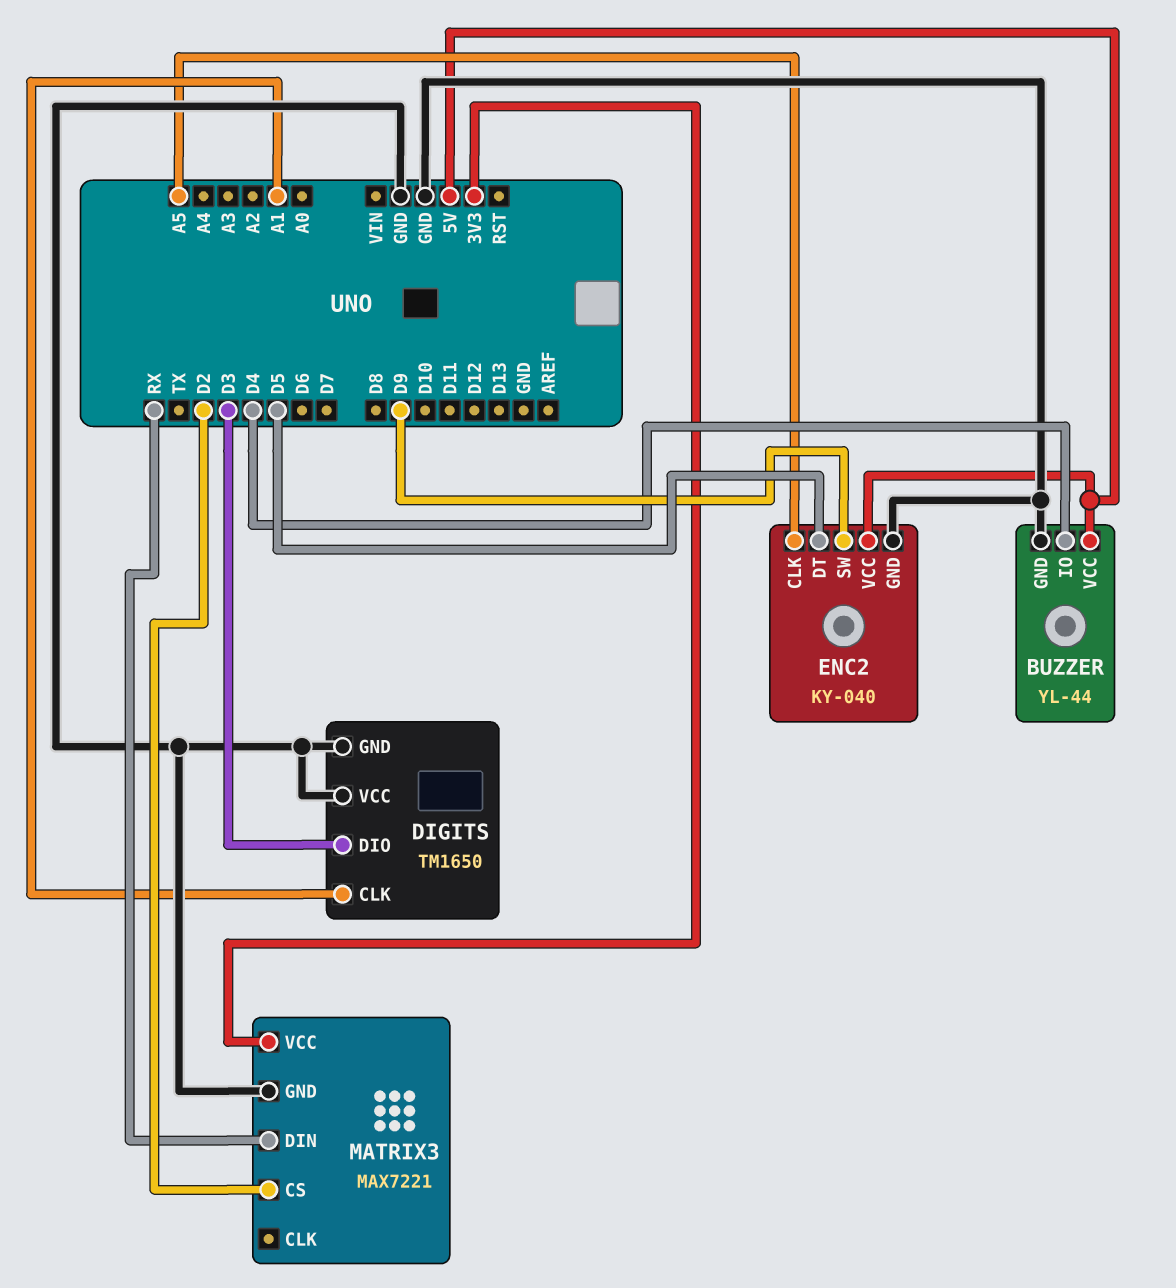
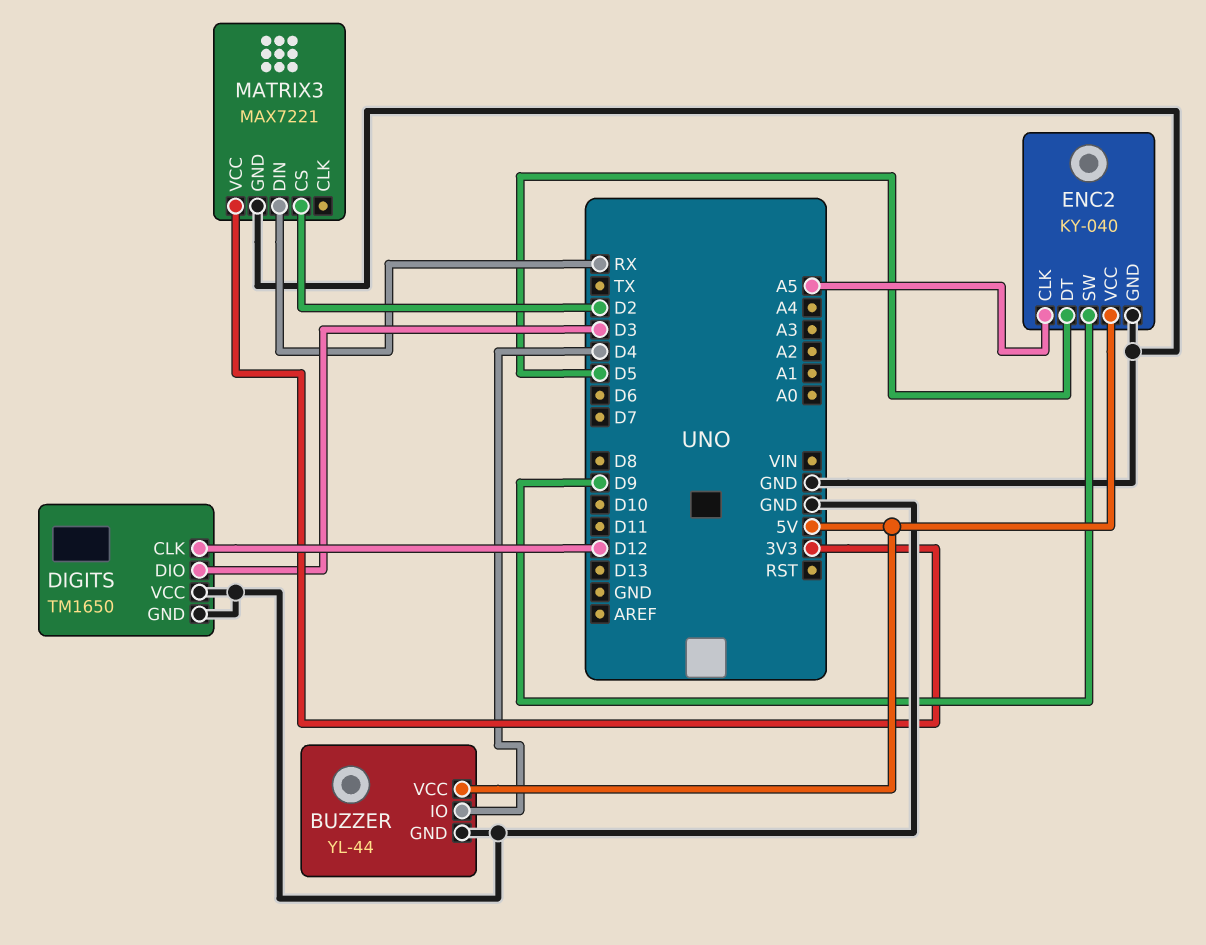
DIGITS pin CLK: A1 -> D12

